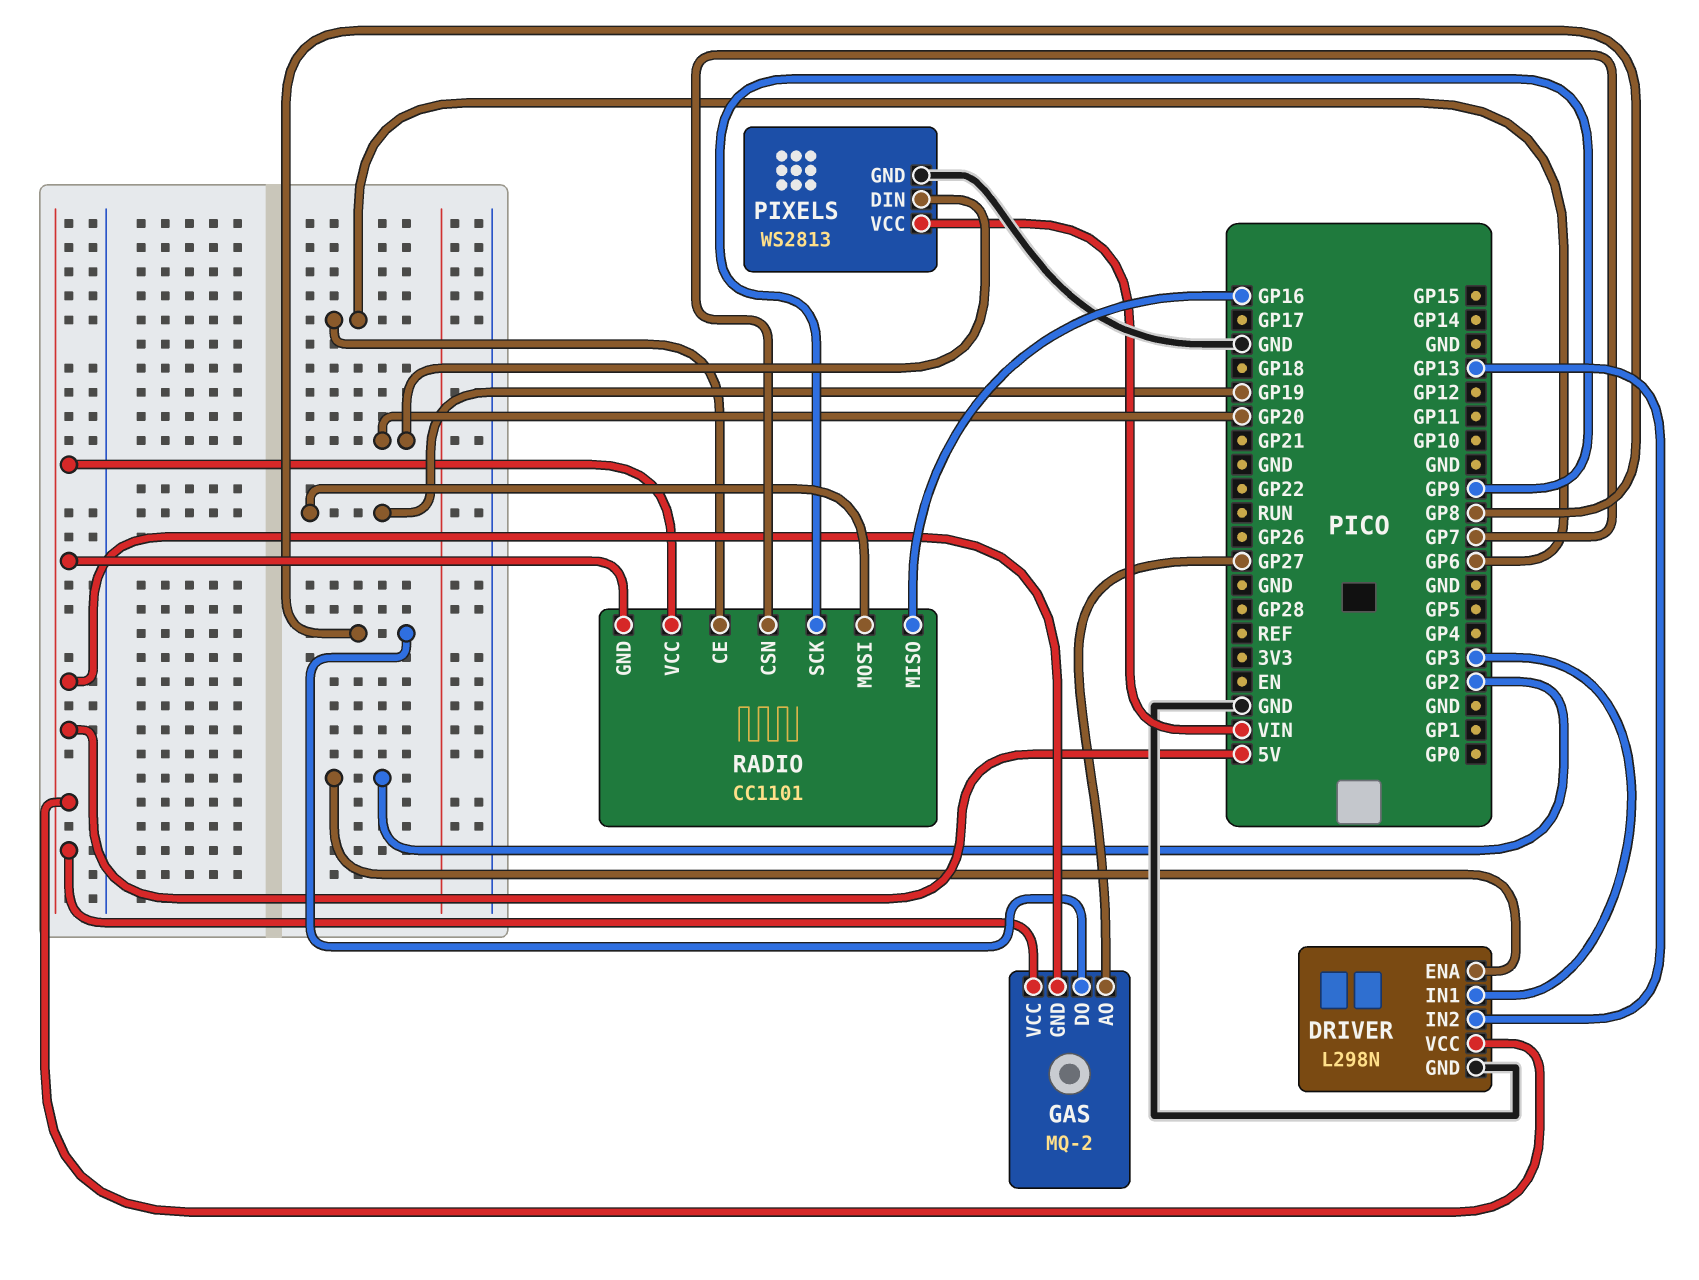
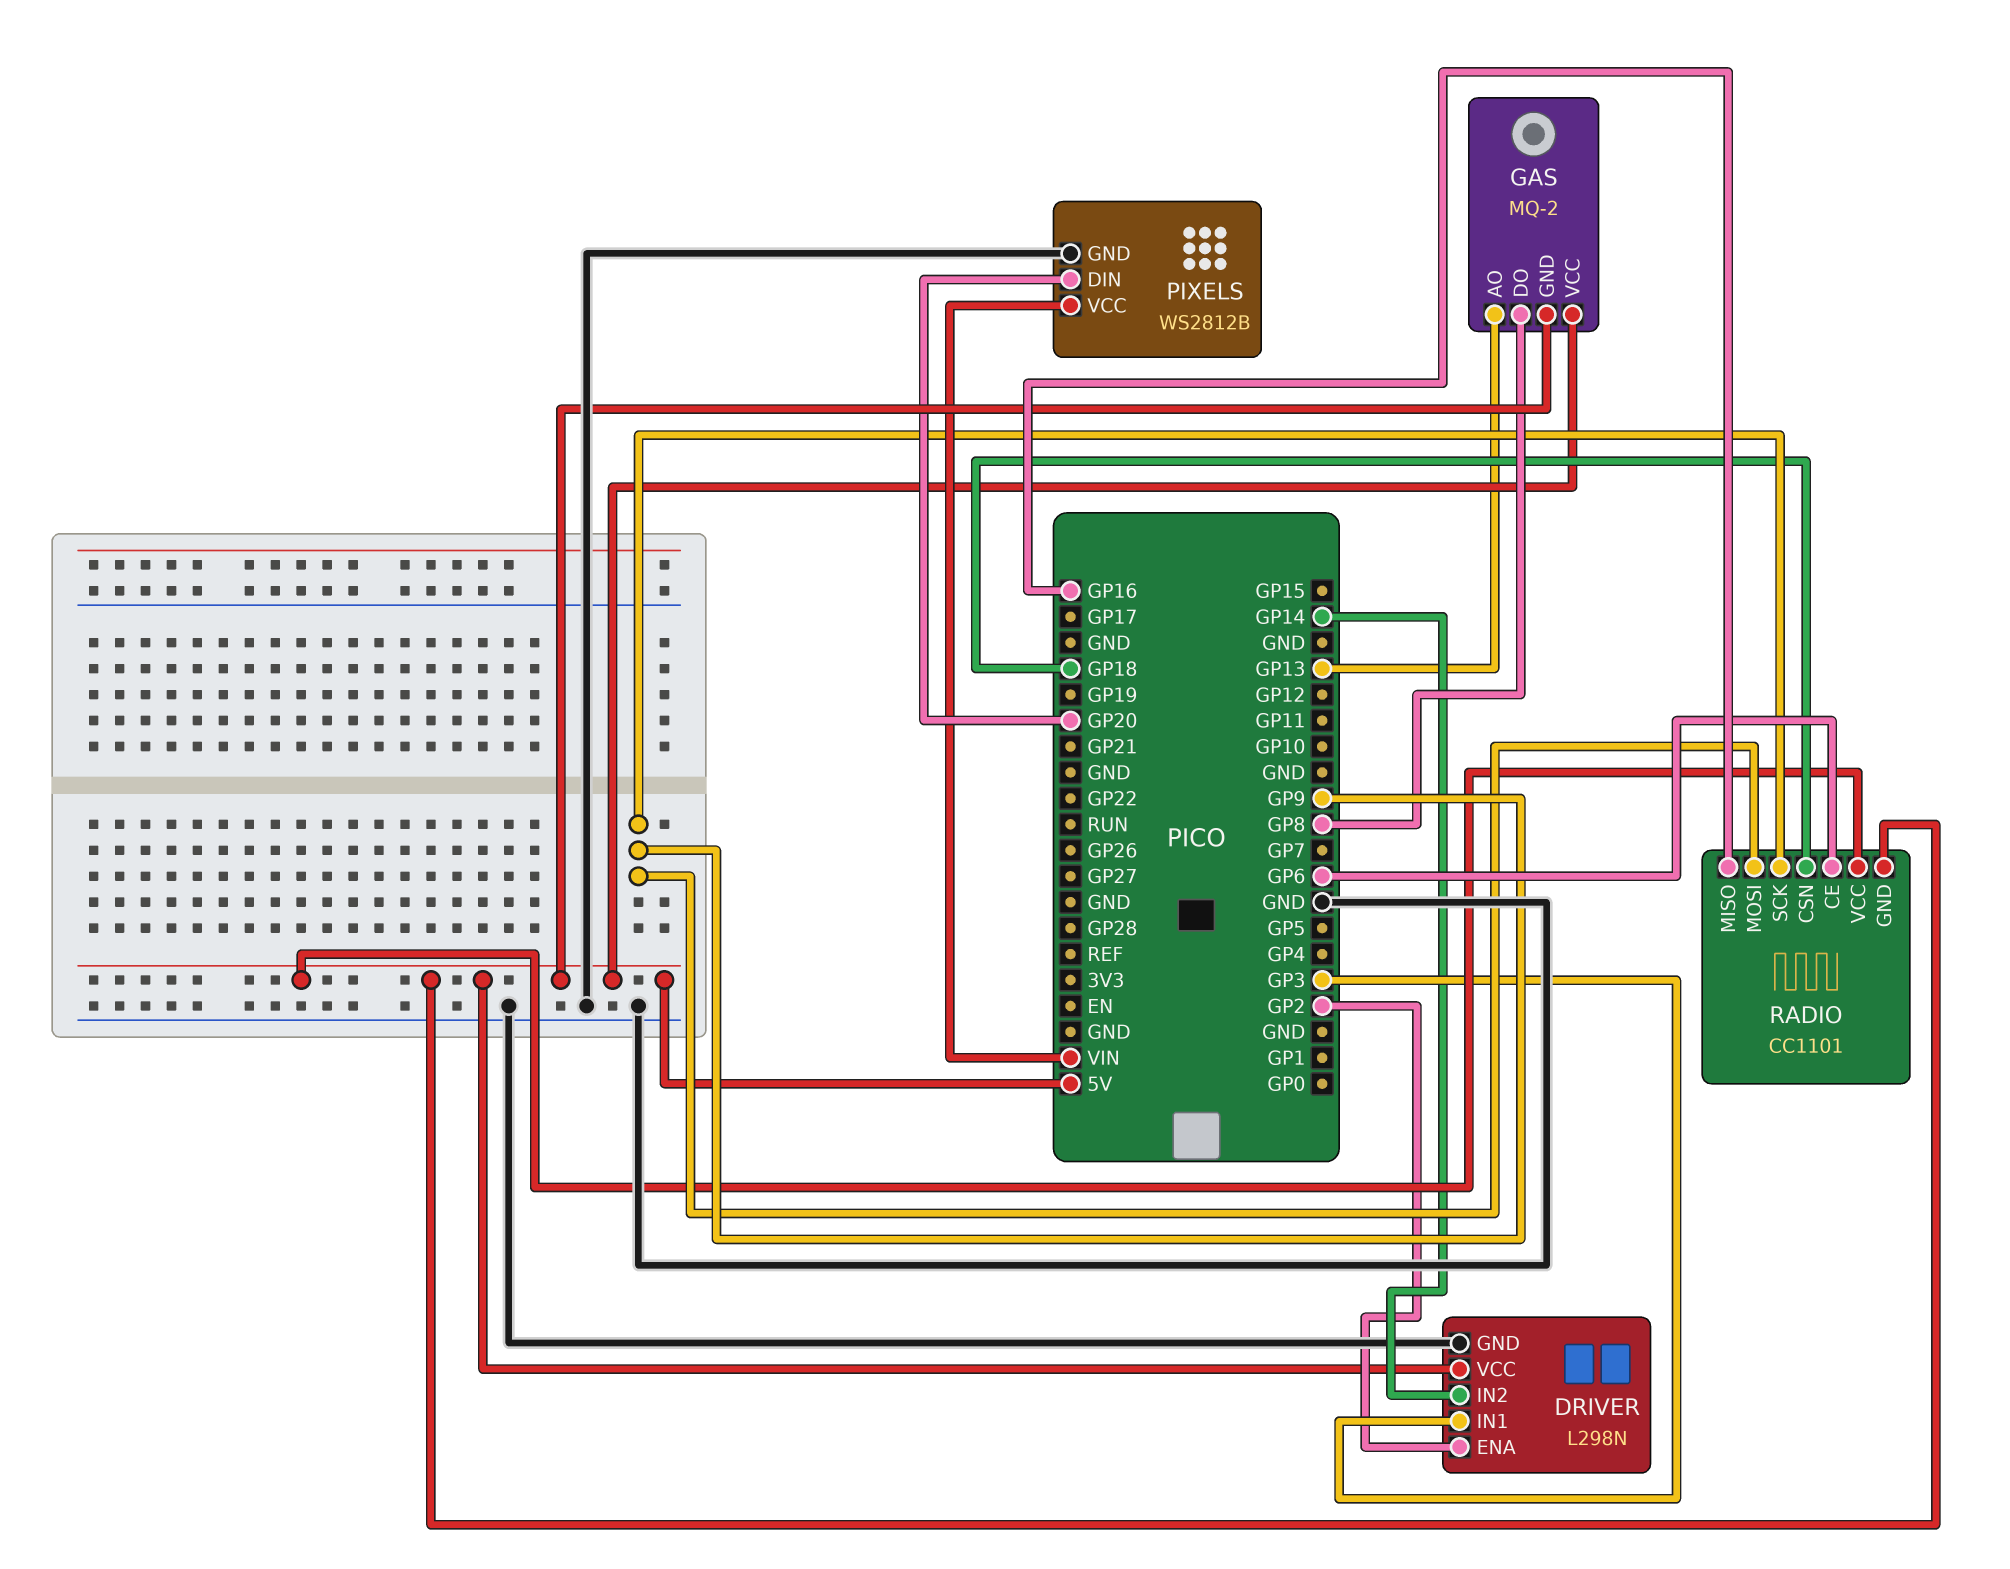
DRIVER pin IN2: GP13 -> GP14
GAS pin AO: GP27 -> GP13
PIXELS: WS2813 -> WS2812B
RADIO pin CSN: GP7 -> GP18
RADIO pin MOSI: GP19 -> GP9

